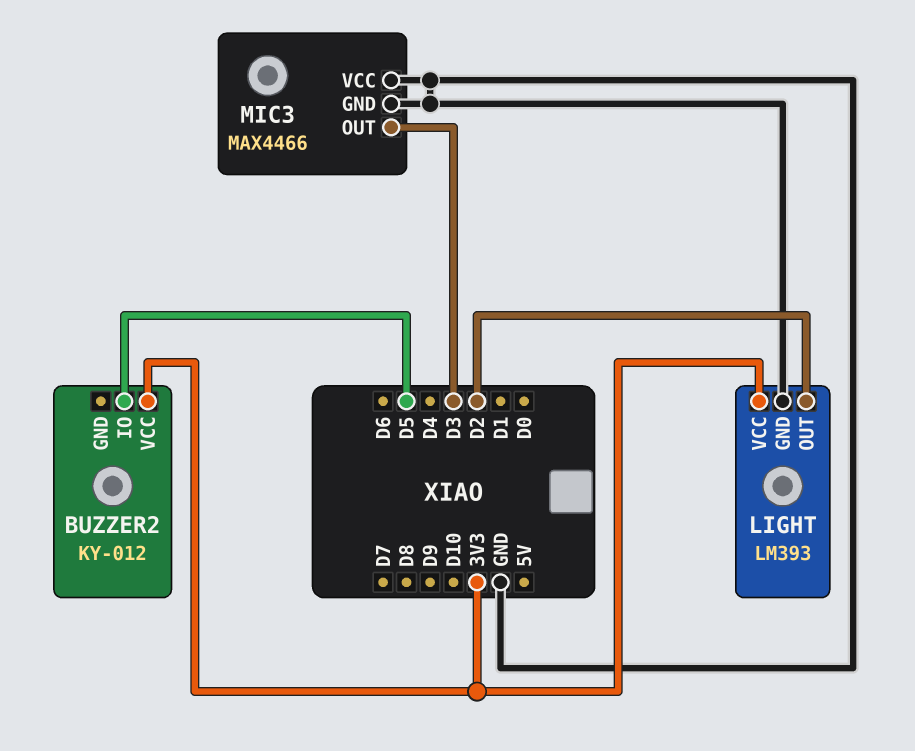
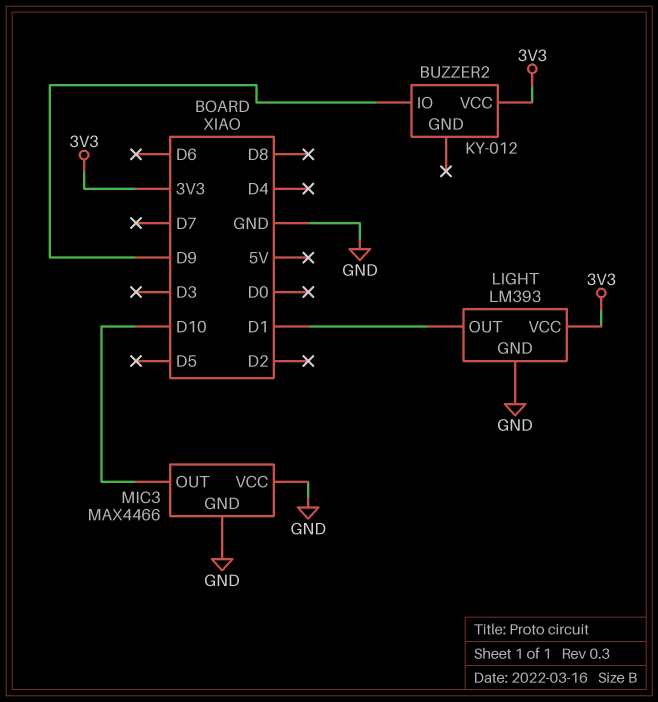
BUZZER2 pin IO: D5 -> D9
LIGHT pin OUT: D2 -> D1
MIC3 pin OUT: D3 -> D10

